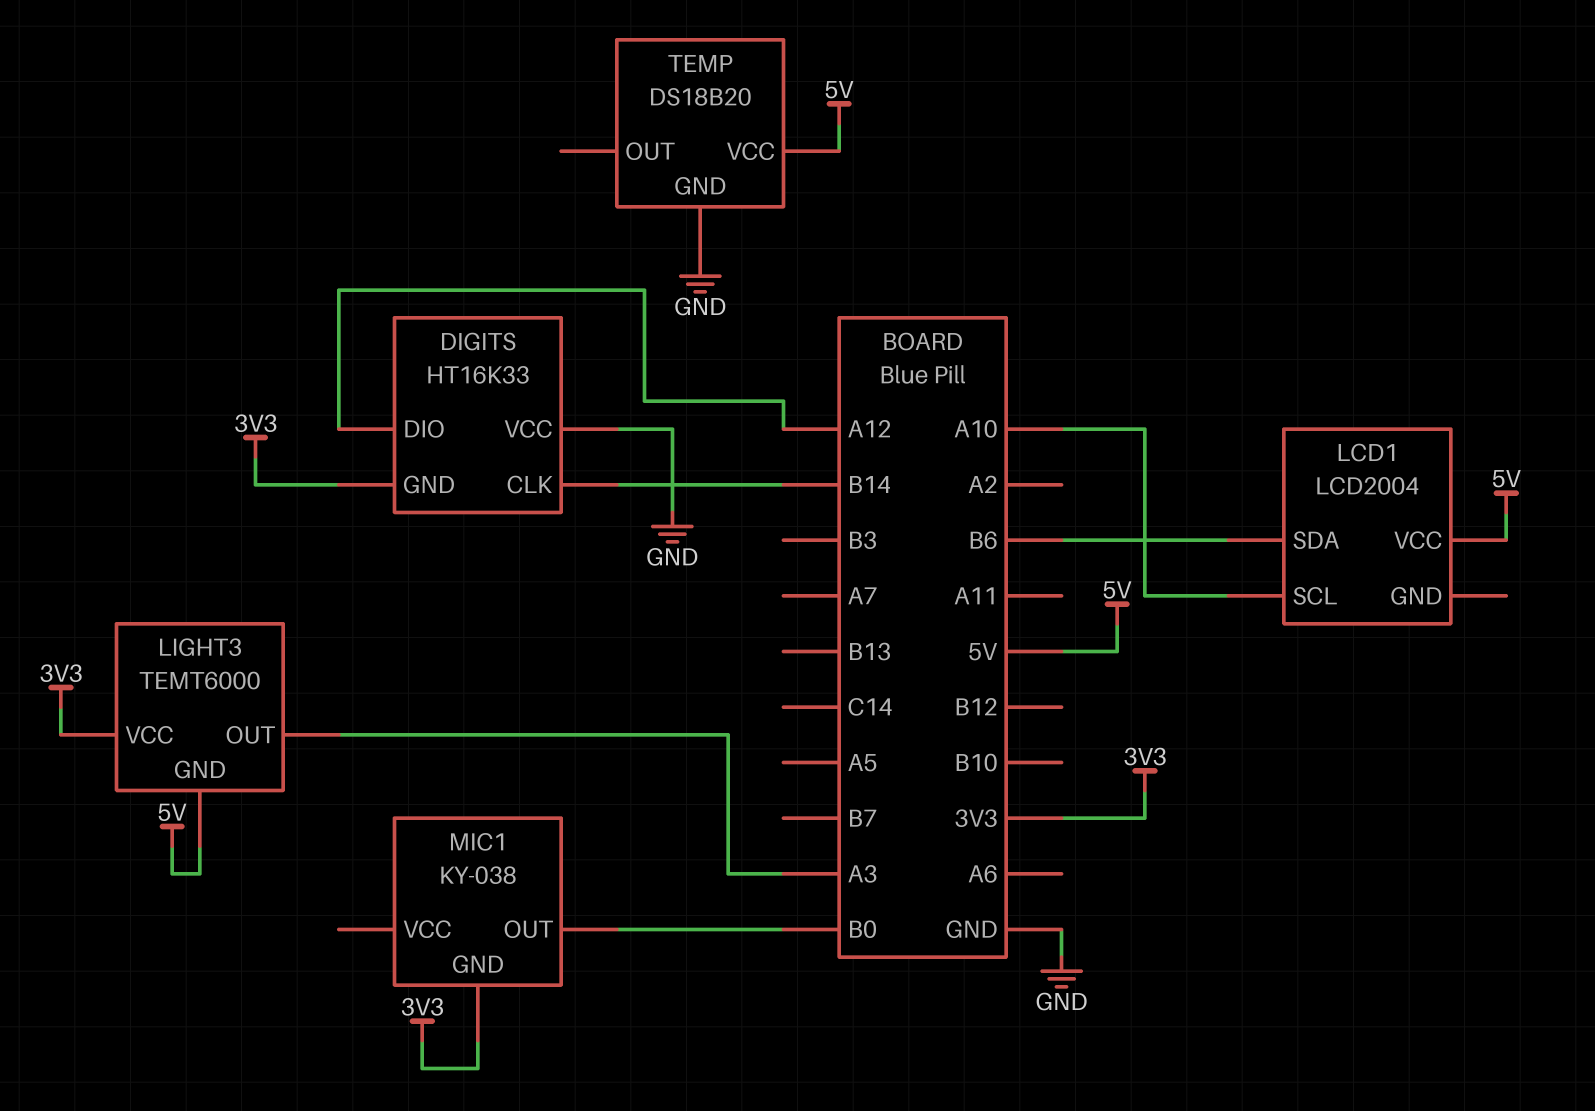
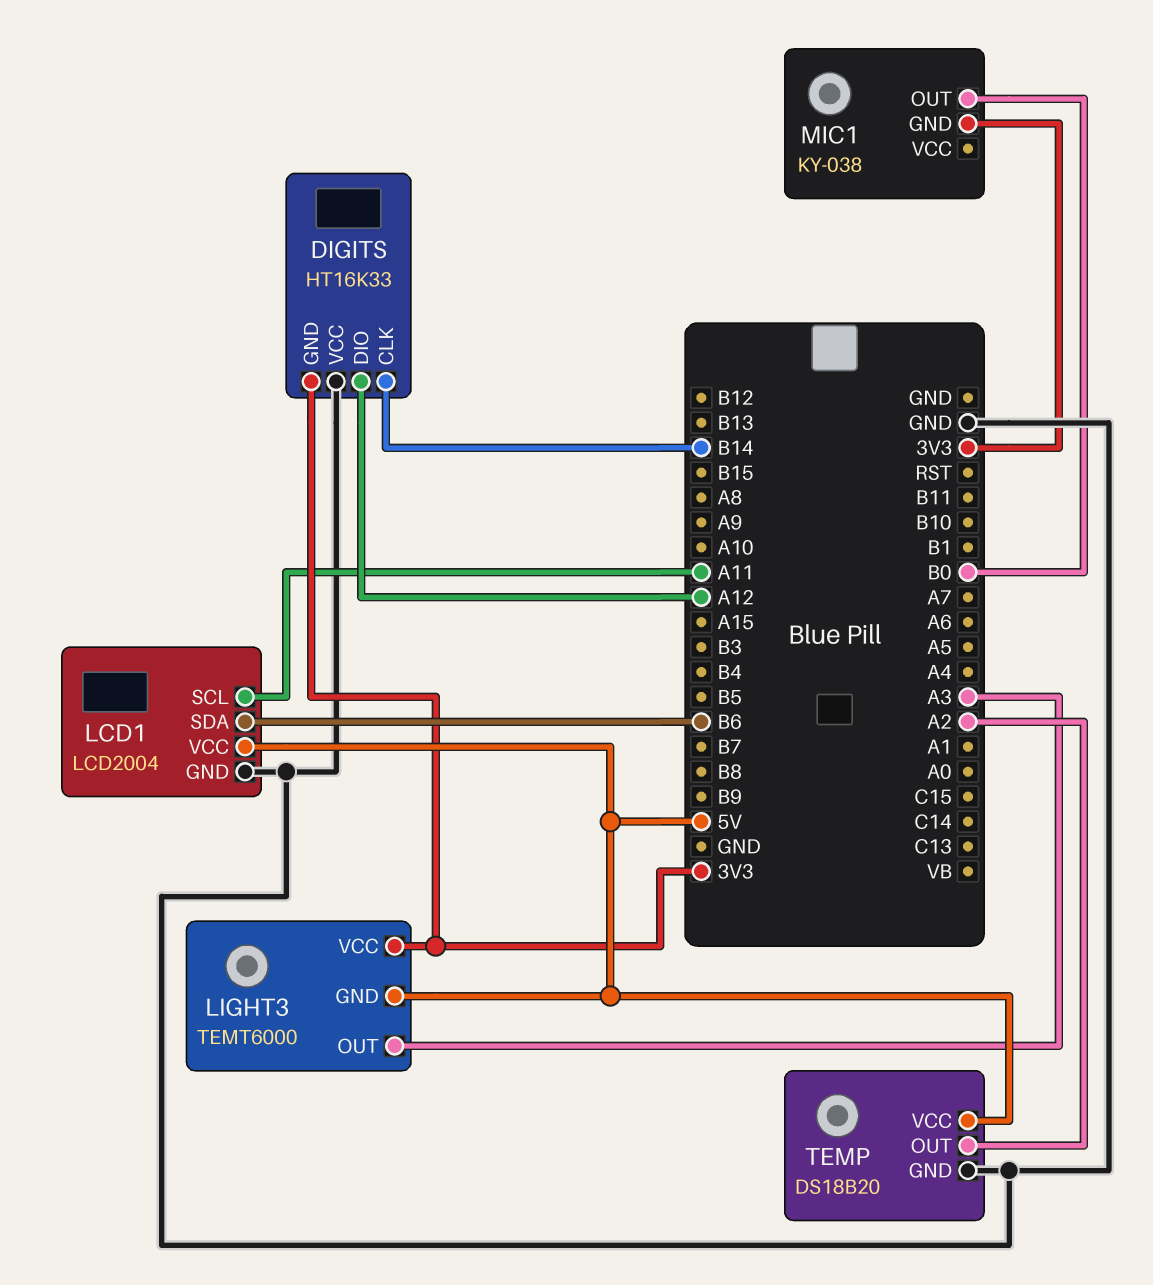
LCD1 pin GND: none -> GND
LCD1 pin SCL: A10 -> A11
TEMP pin OUT: none -> A2

